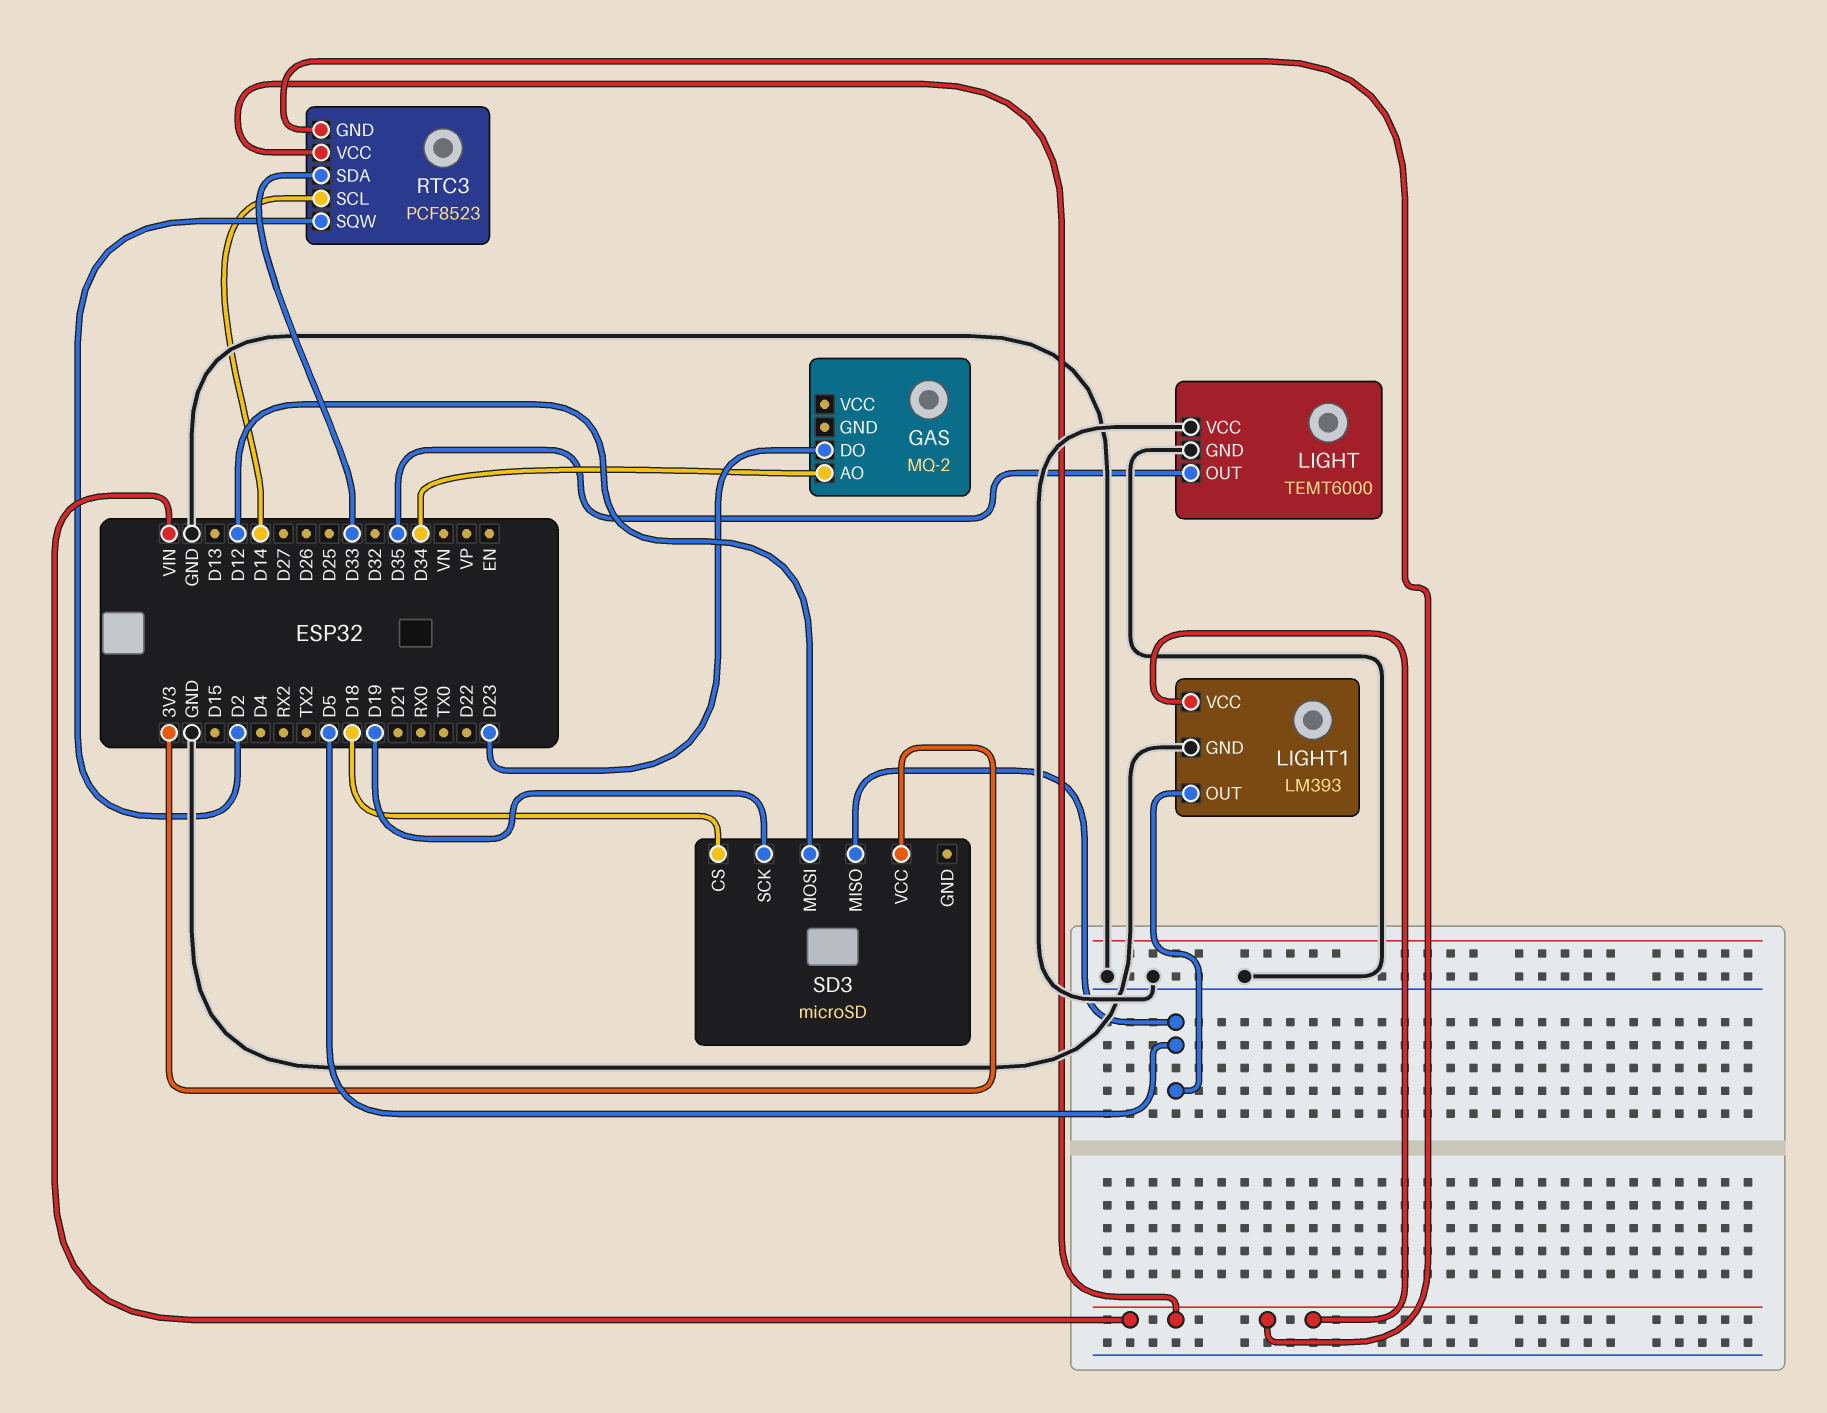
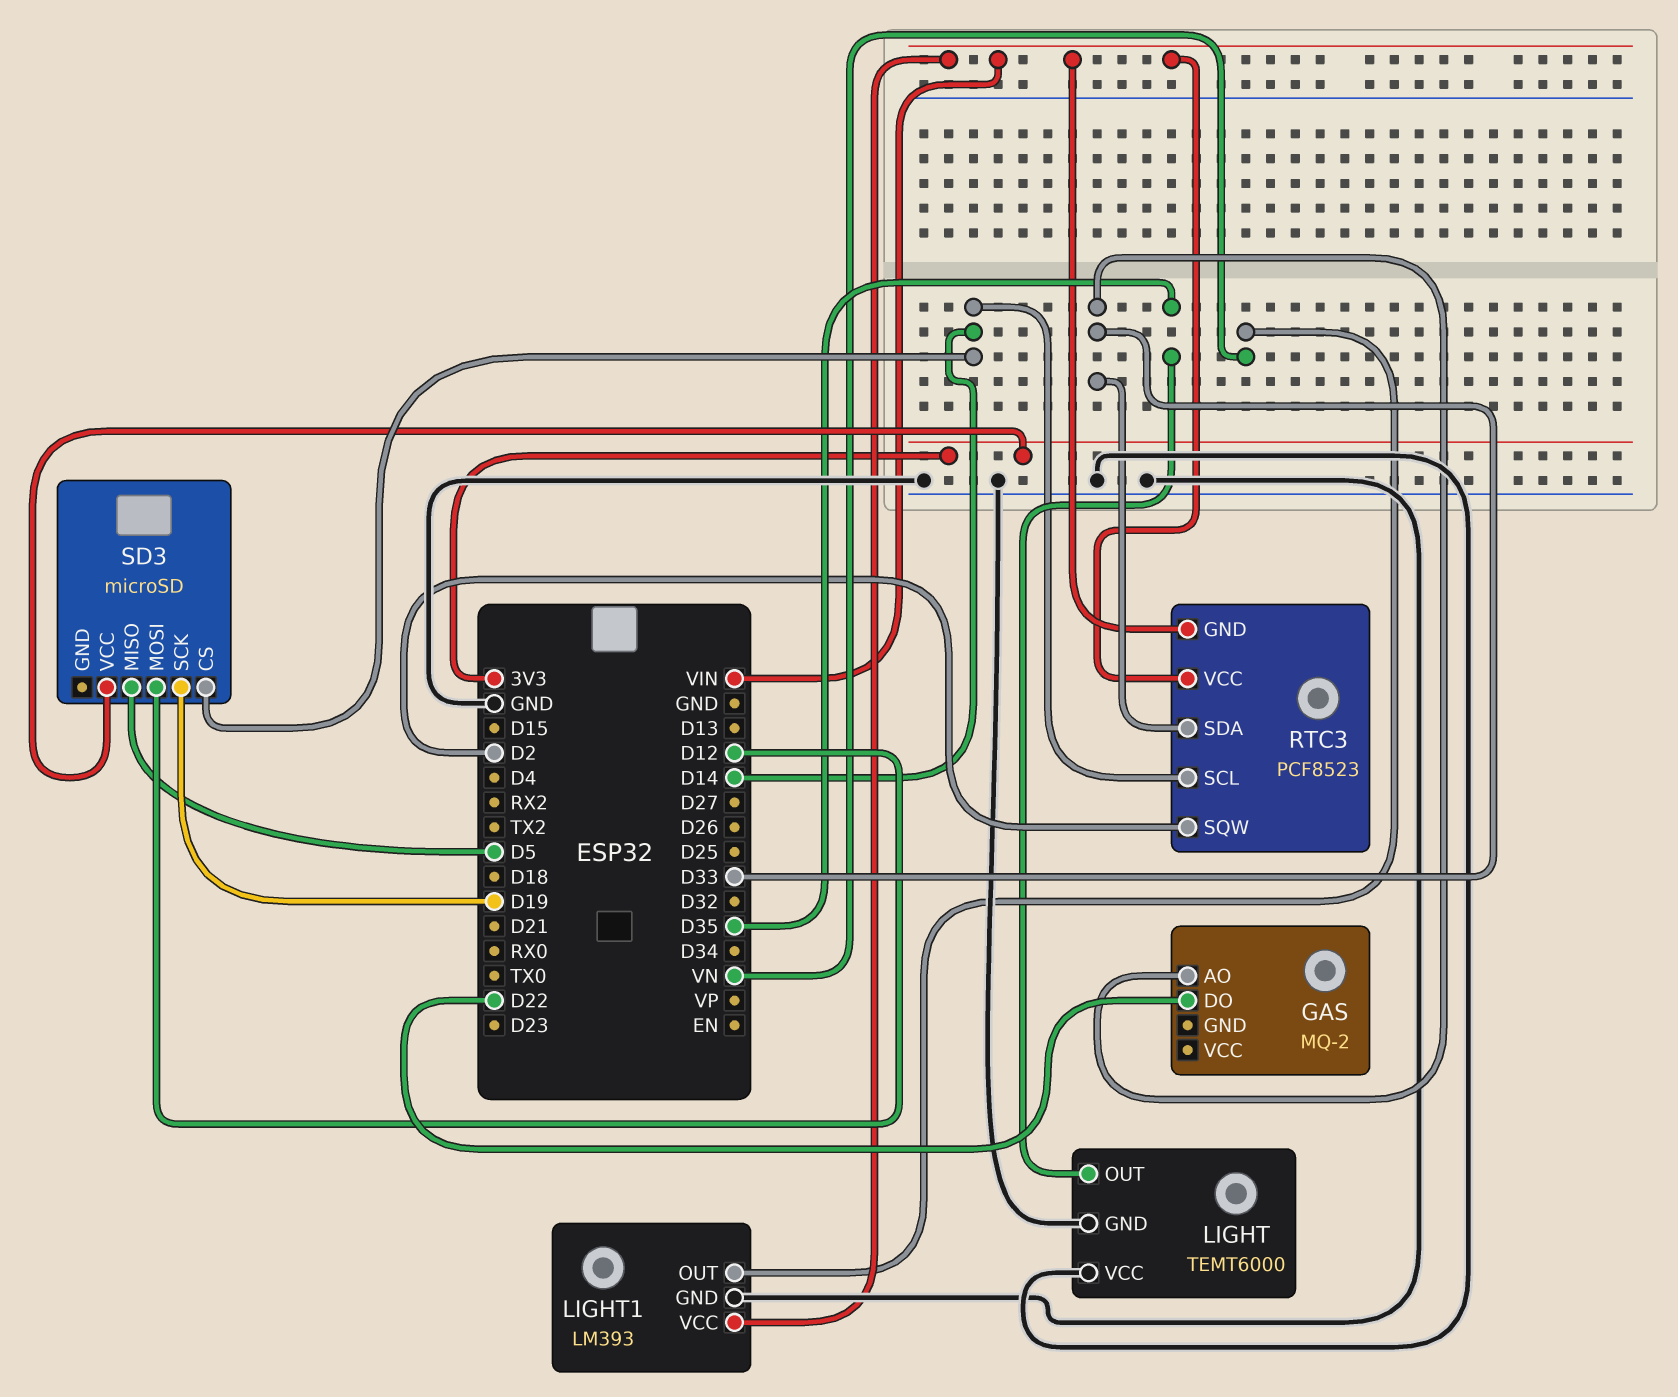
GAS pin AO: D34 -> D33
GAS pin DO: D23 -> D22
LIGHT1 pin OUT: D5 -> VN
SD3 pin CS: D18 -> D14

